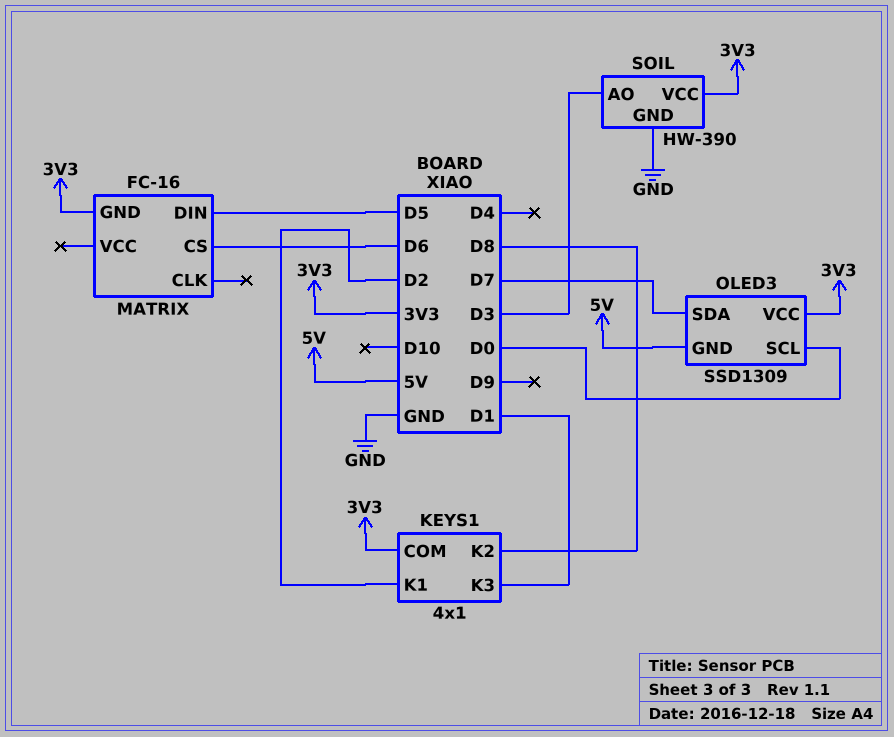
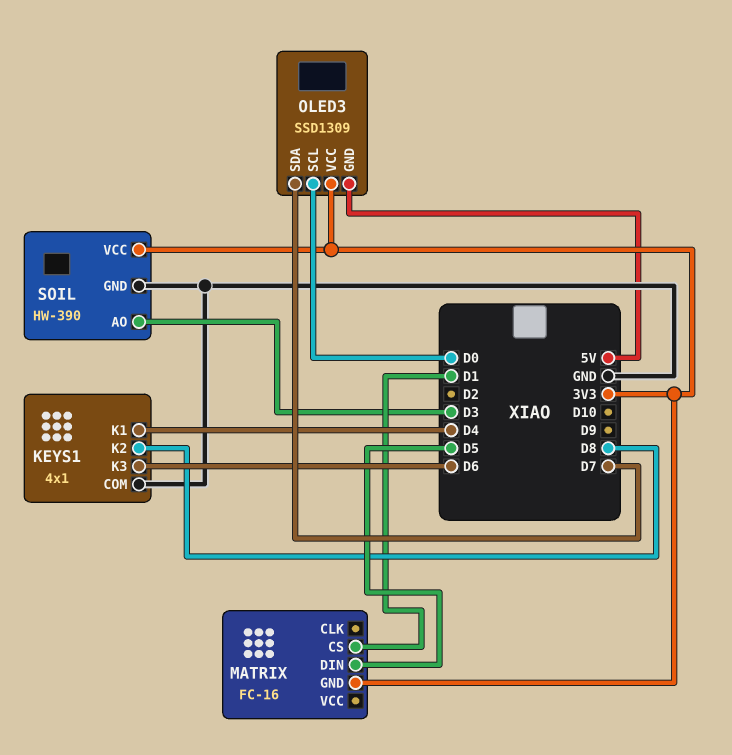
KEYS1 pin COM: 3V3 -> GND
KEYS1 pin K1: D2 -> D4
KEYS1 pin K3: D1 -> D6
MATRIX pin CS: D6 -> D1

